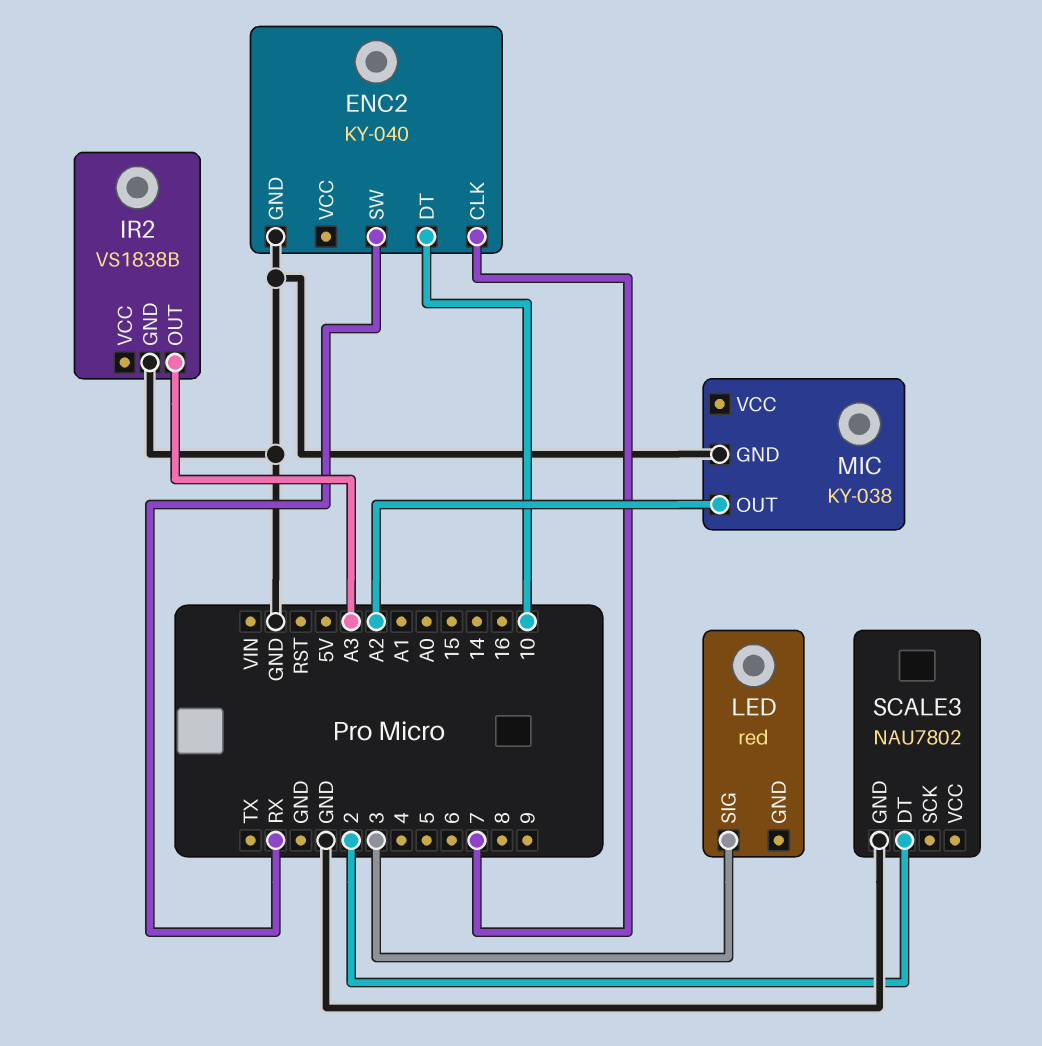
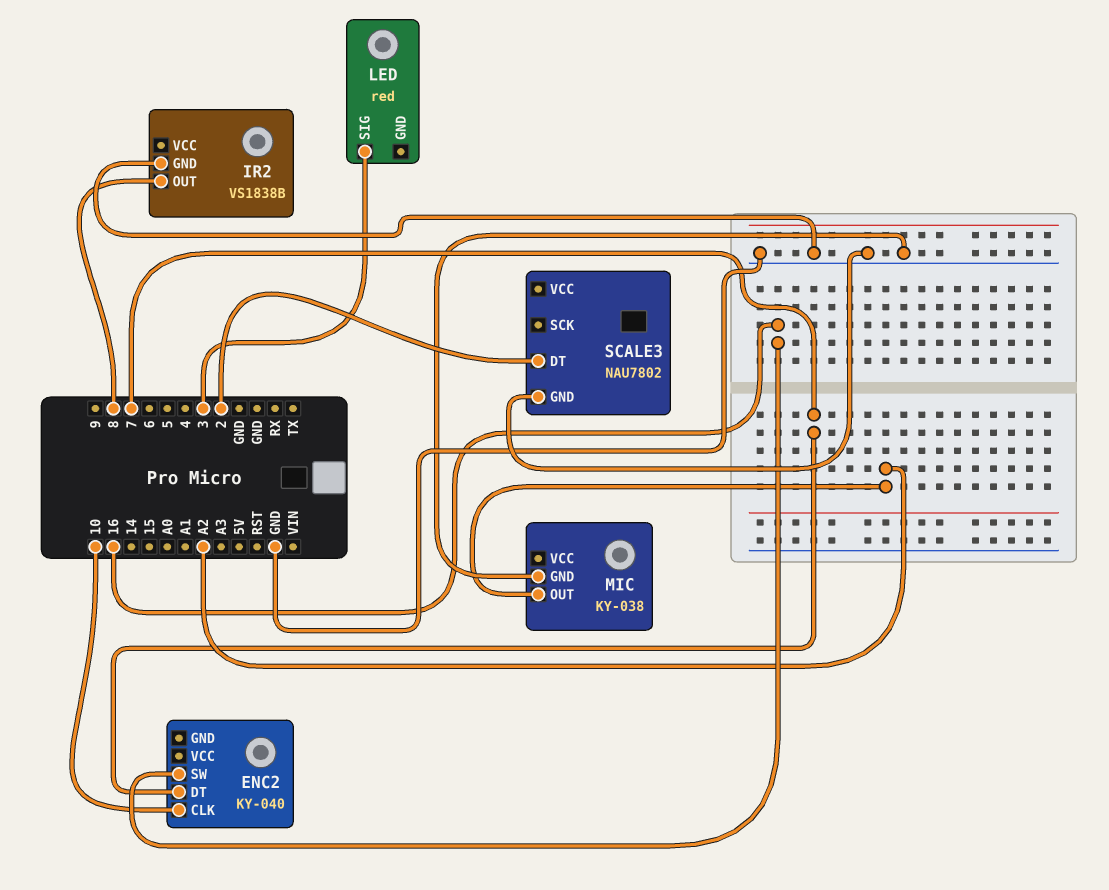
ENC2 pin CLK: 7 -> 10
ENC2 pin DT: 10 -> 7
ENC2 pin GND: GND -> none
ENC2 pin SW: RX -> 16
IR2 pin OUT: A3 -> 8

